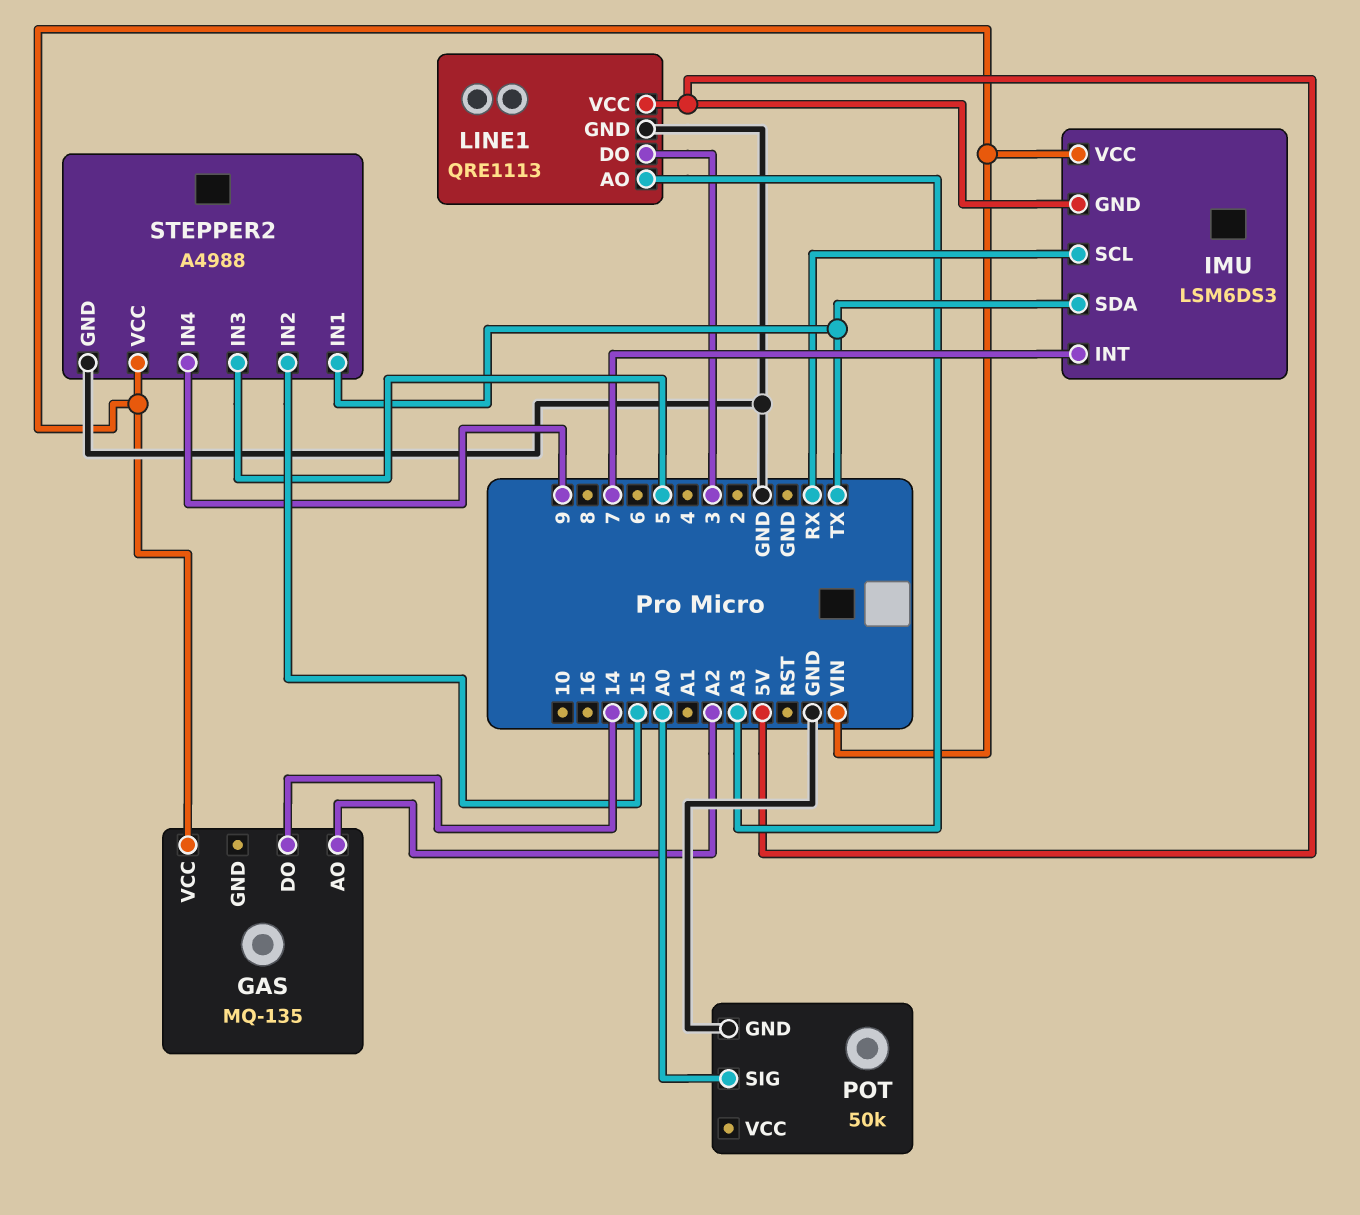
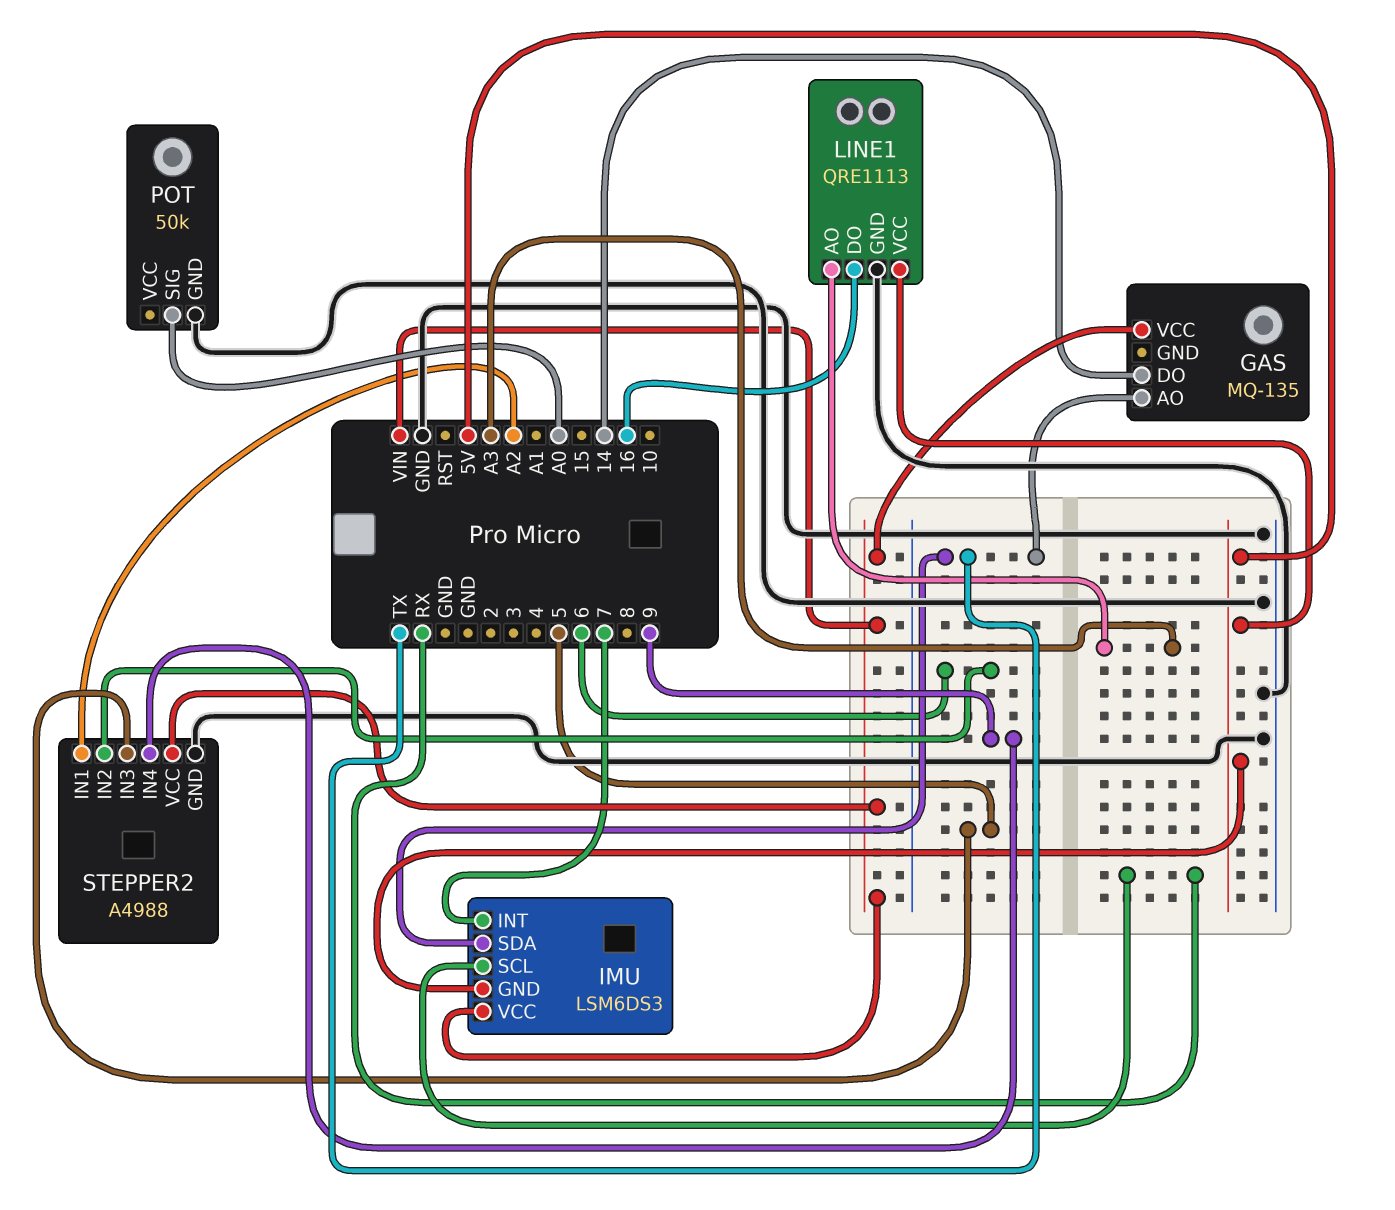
GAS pin AO: A2 -> TX
LINE1 pin DO: 3 -> 16
STEPPER2 pin IN1: TX -> A2
STEPPER2 pin IN2: 15 -> 6

